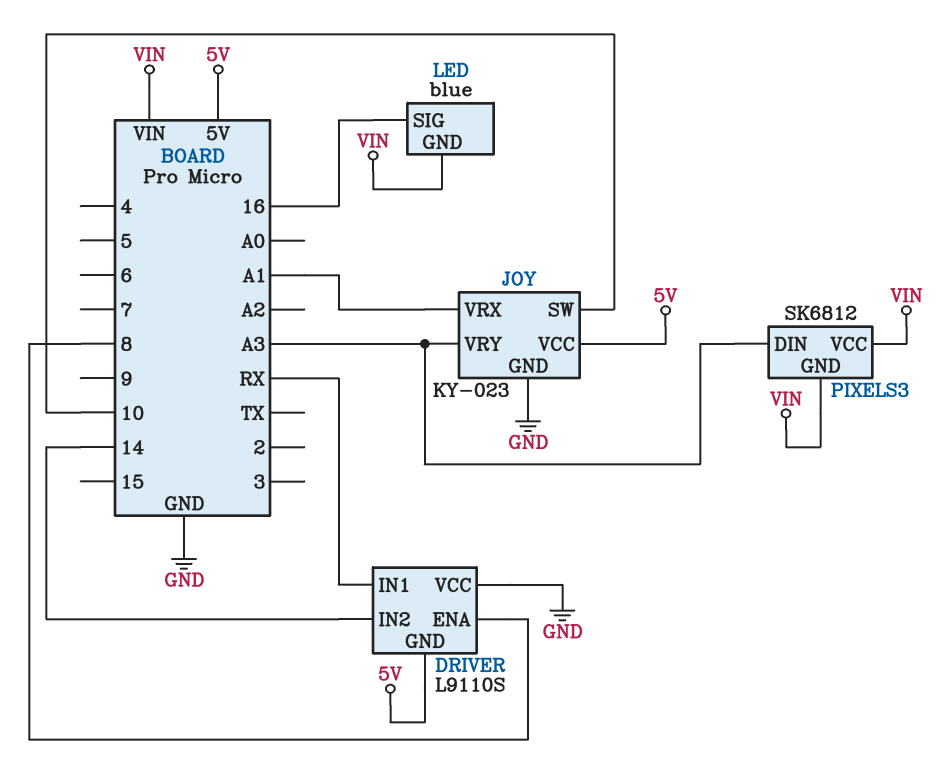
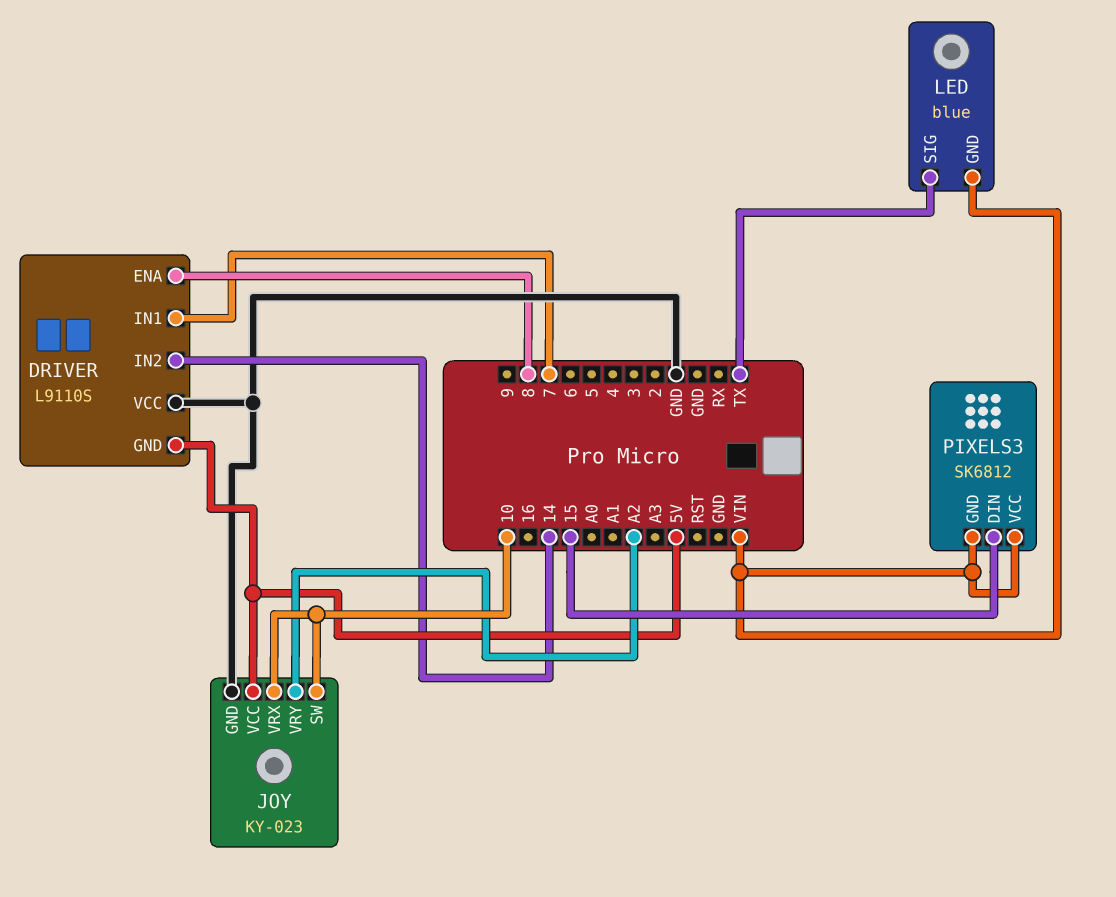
DRIVER pin IN1: RX -> 7
JOY pin VRX: A1 -> 10
JOY pin VRY: A3 -> A2
LED pin SIG: 16 -> TX
PIXELS3 pin DIN: A3 -> 15

